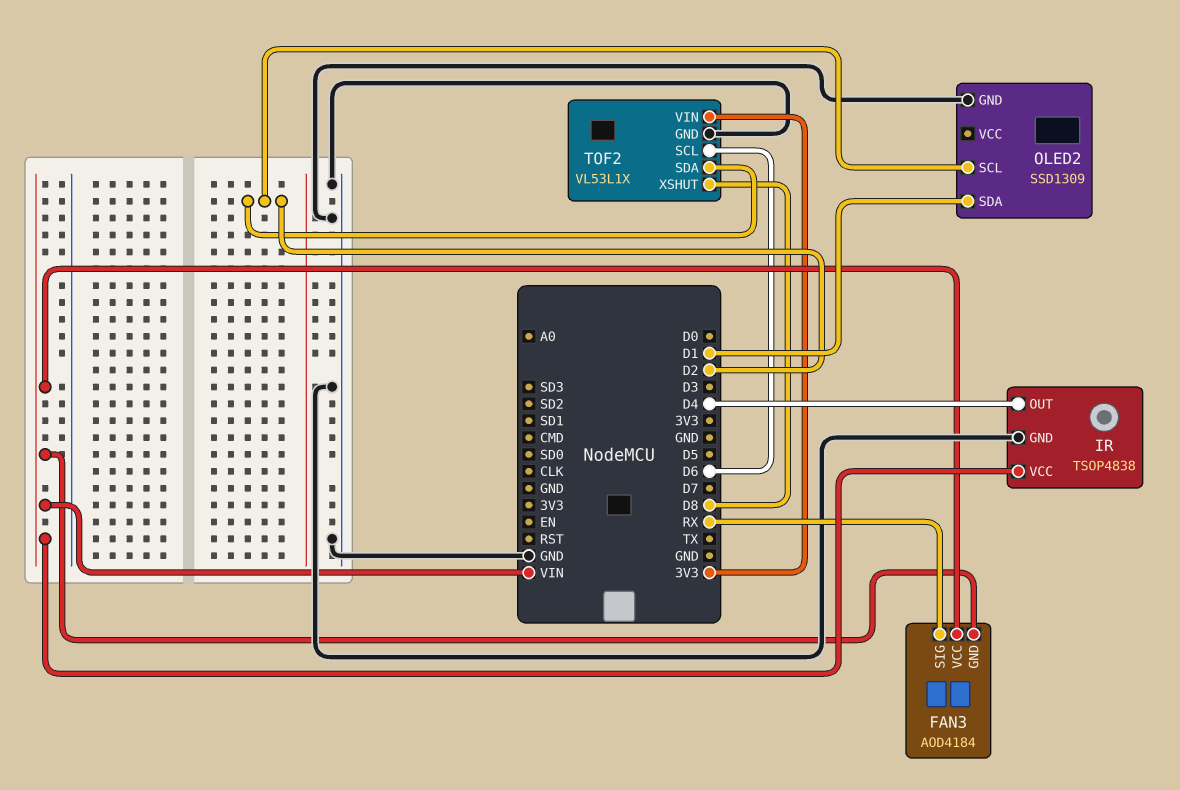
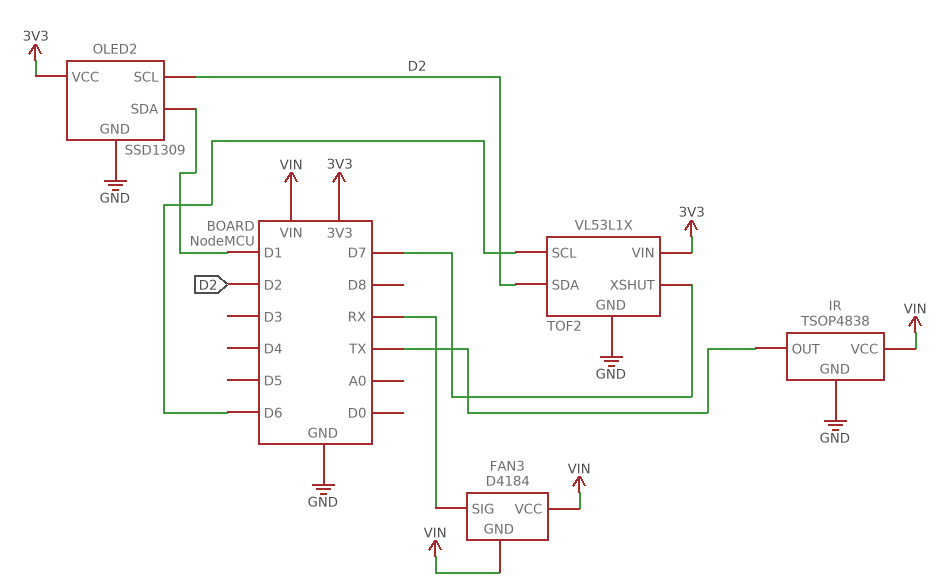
FAN3: AOD4184 -> D4184
IR pin OUT: D4 -> TX
OLED2 pin VCC: none -> 3V3
TOF2 pin XSHUT: D8 -> D7

